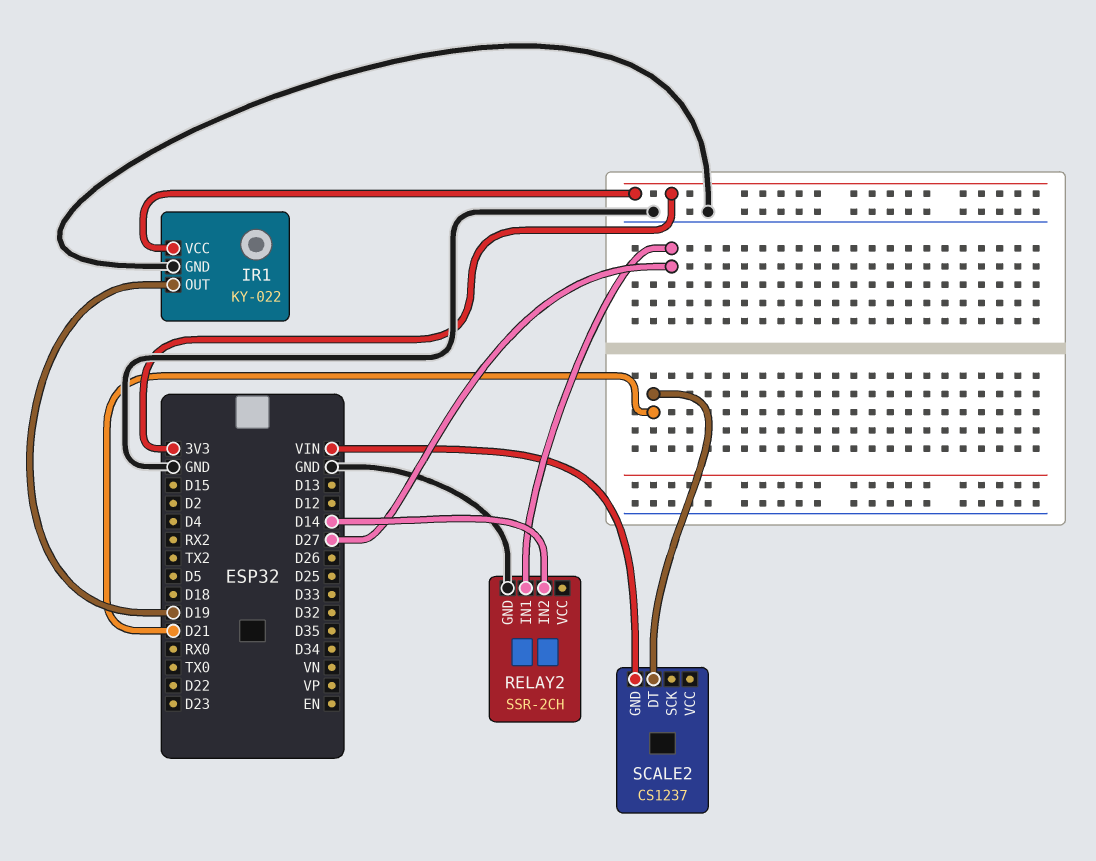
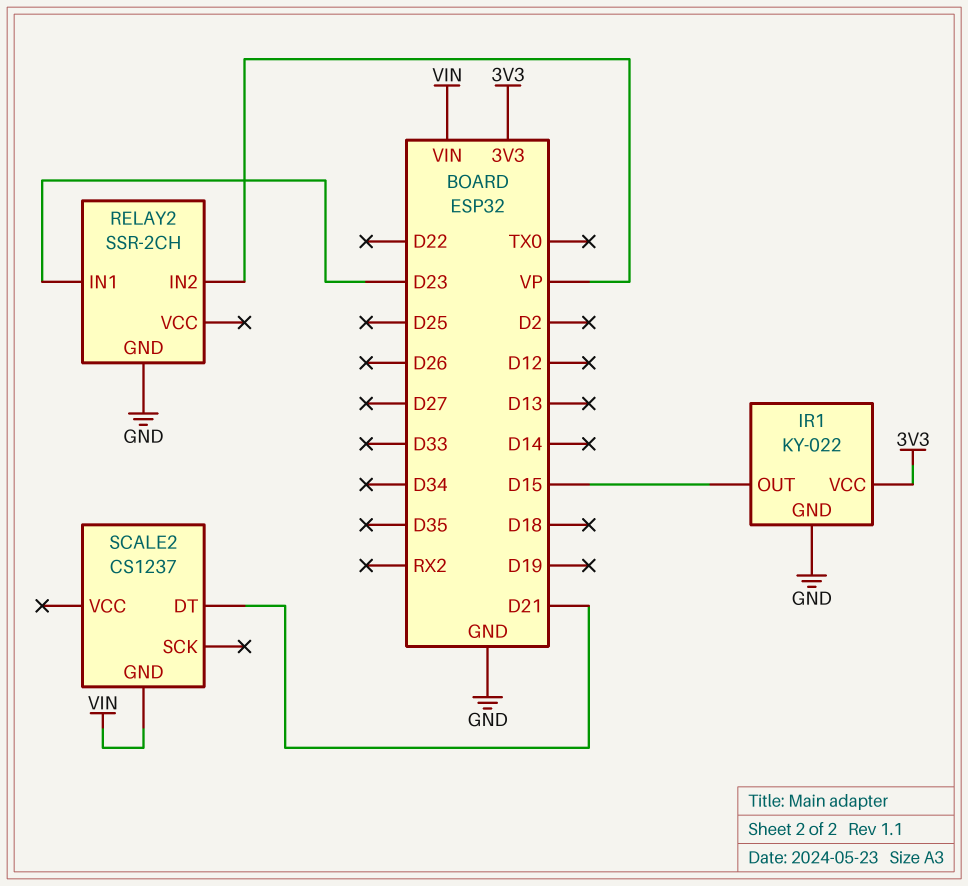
IR1 pin OUT: D19 -> D15
RELAY2 pin IN1: D27 -> D23
RELAY2 pin IN2: D14 -> VP

